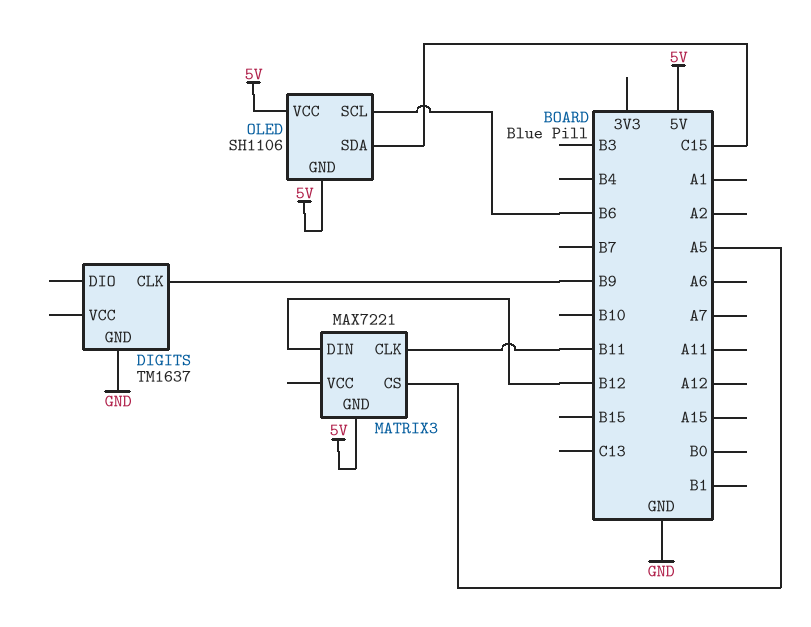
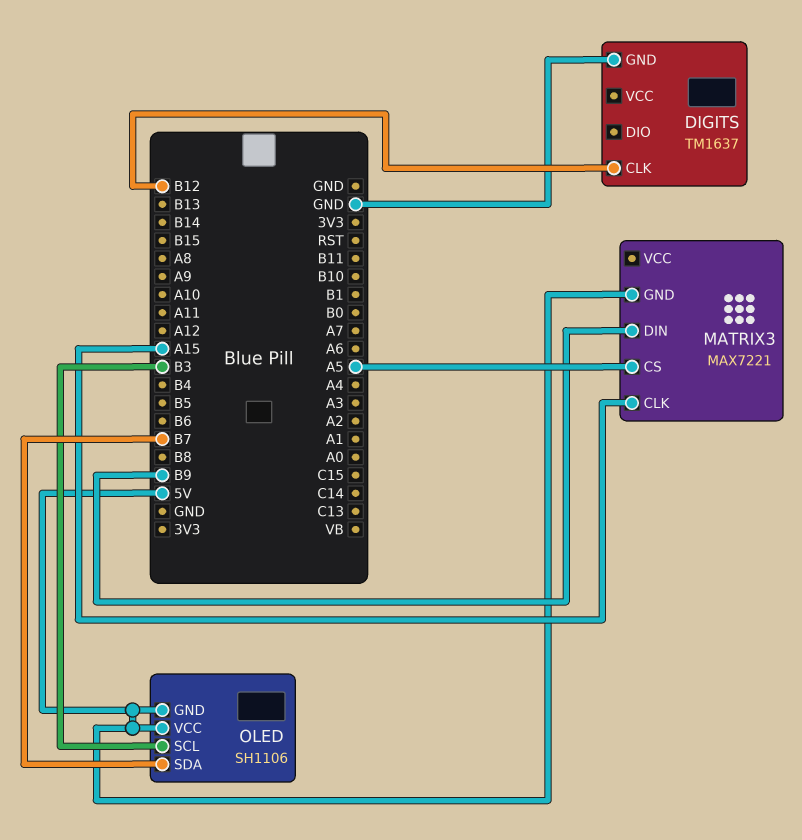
DIGITS pin CLK: B9 -> B12
MATRIX3 pin CLK: B11 -> A15
MATRIX3 pin DIN: B12 -> B9
OLED pin SCL: B6 -> B3
OLED pin SDA: C15 -> B7

